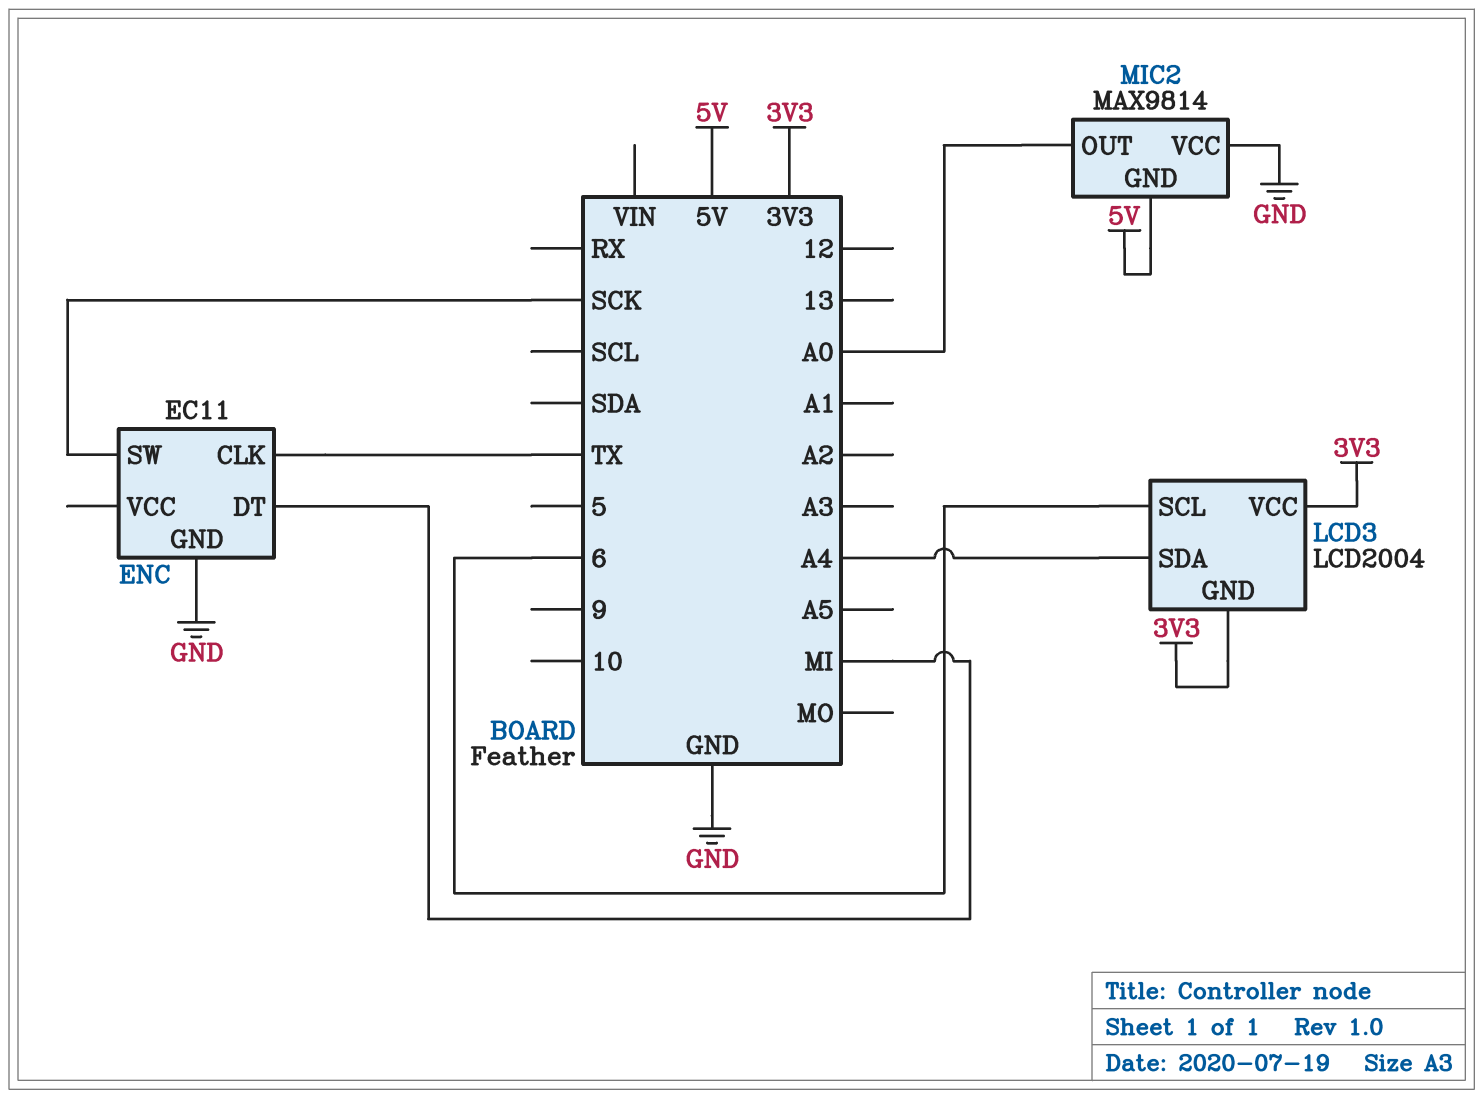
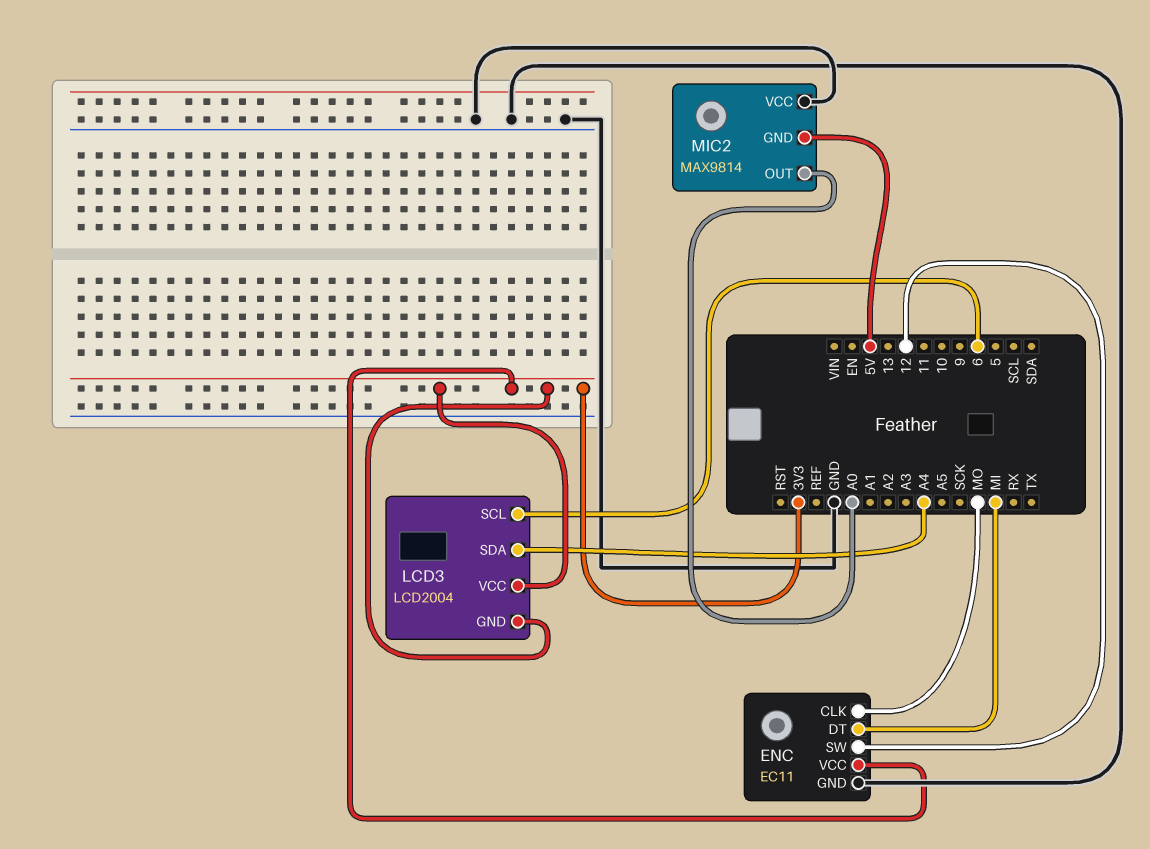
ENC pin CLK: TX -> MO
ENC pin SW: SCK -> 12
ENC pin VCC: none -> 3V3

